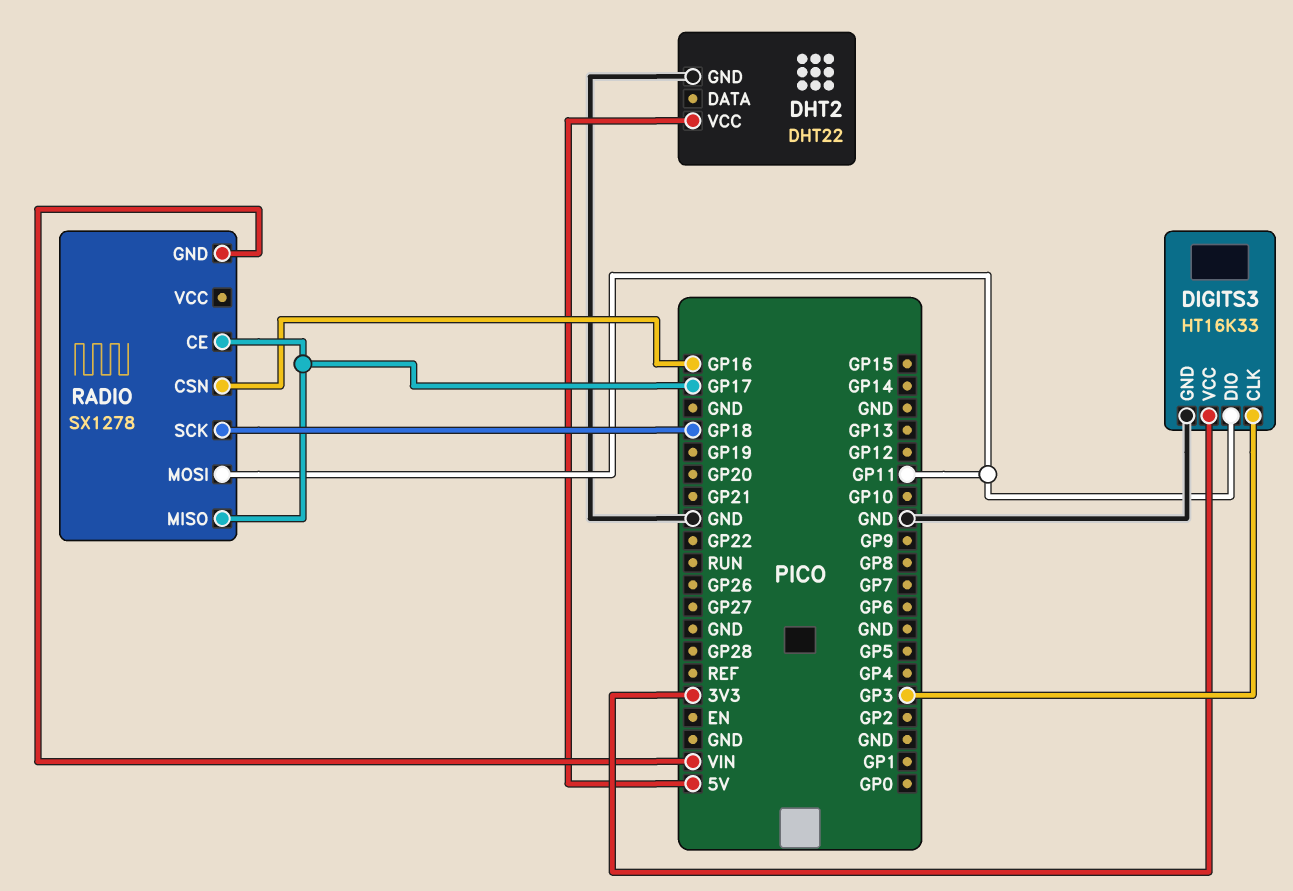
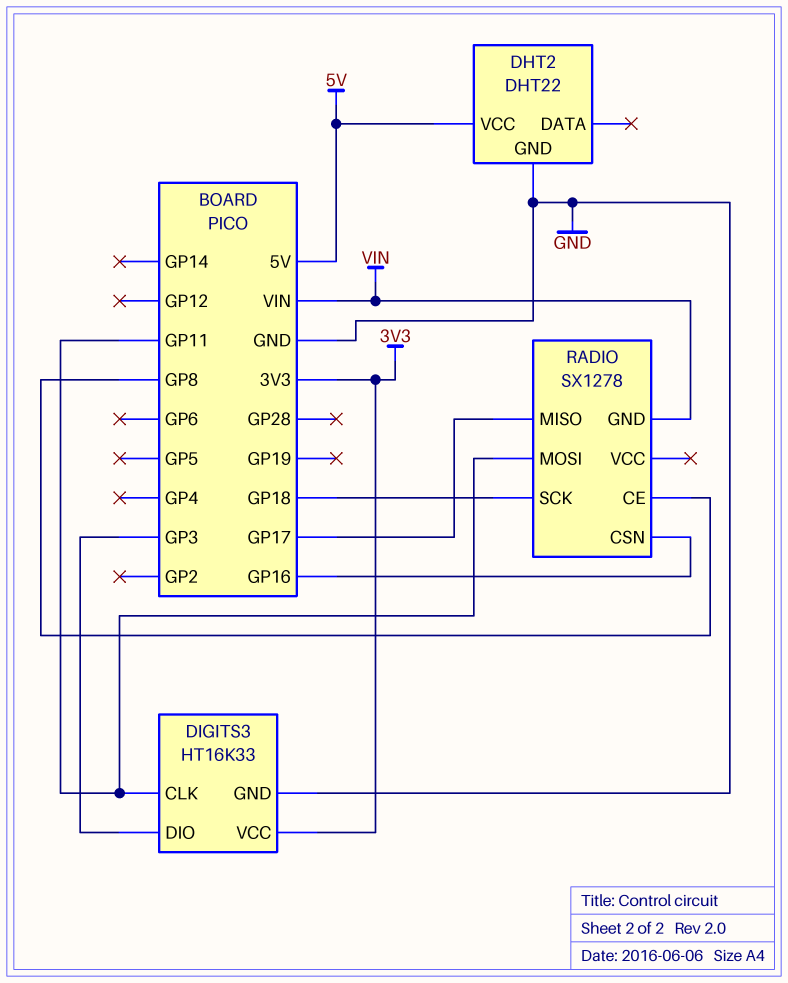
DIGITS3 pin CLK: GP3 -> GP11
DIGITS3 pin DIO: GP11 -> GP3
RADIO pin CE: GP17 -> GP8

